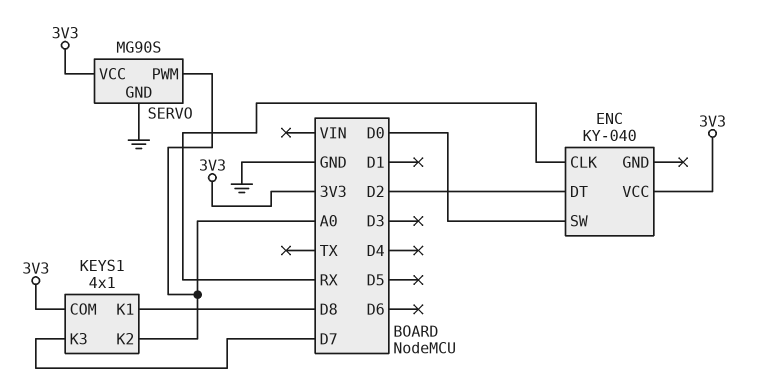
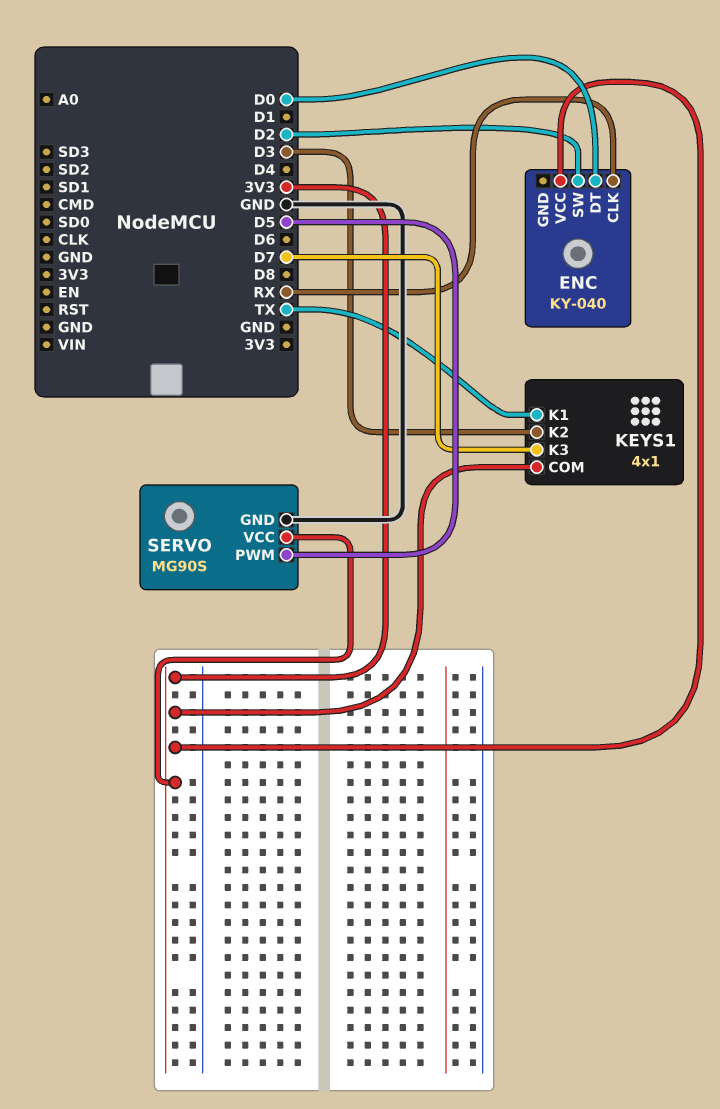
ENC pin DT: D2 -> D0
ENC pin SW: D0 -> D2
KEYS1 pin K1: D8 -> TX
KEYS1 pin K2: A0 -> D3
SERVO pin PWM: A0 -> D5

